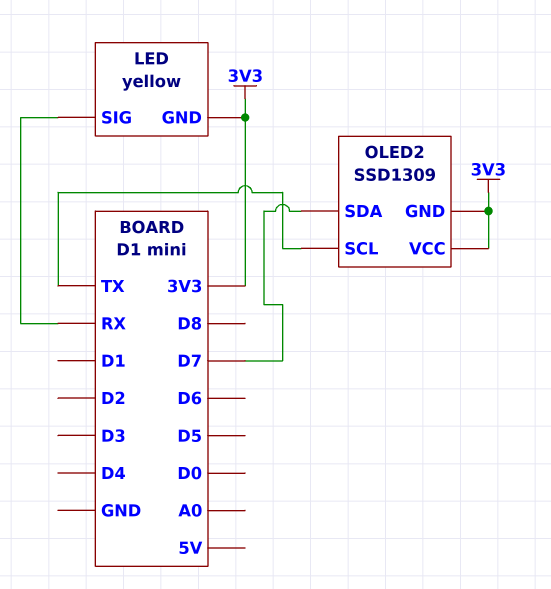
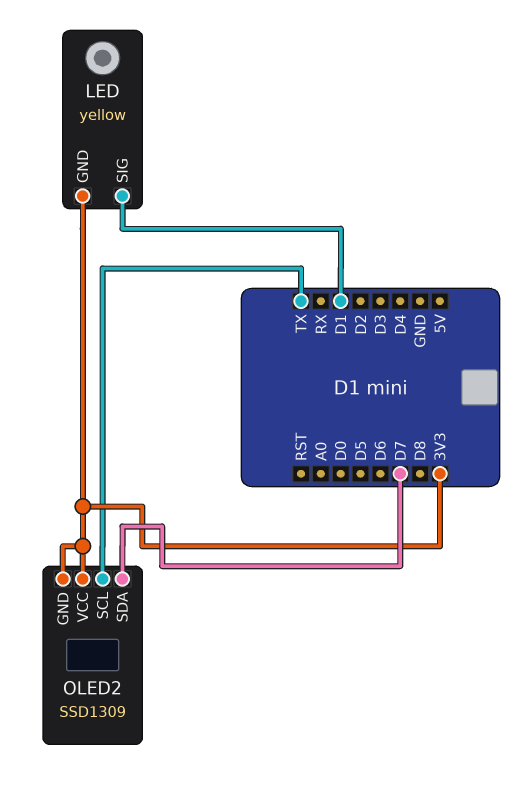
LED pin SIG: RX -> D1

